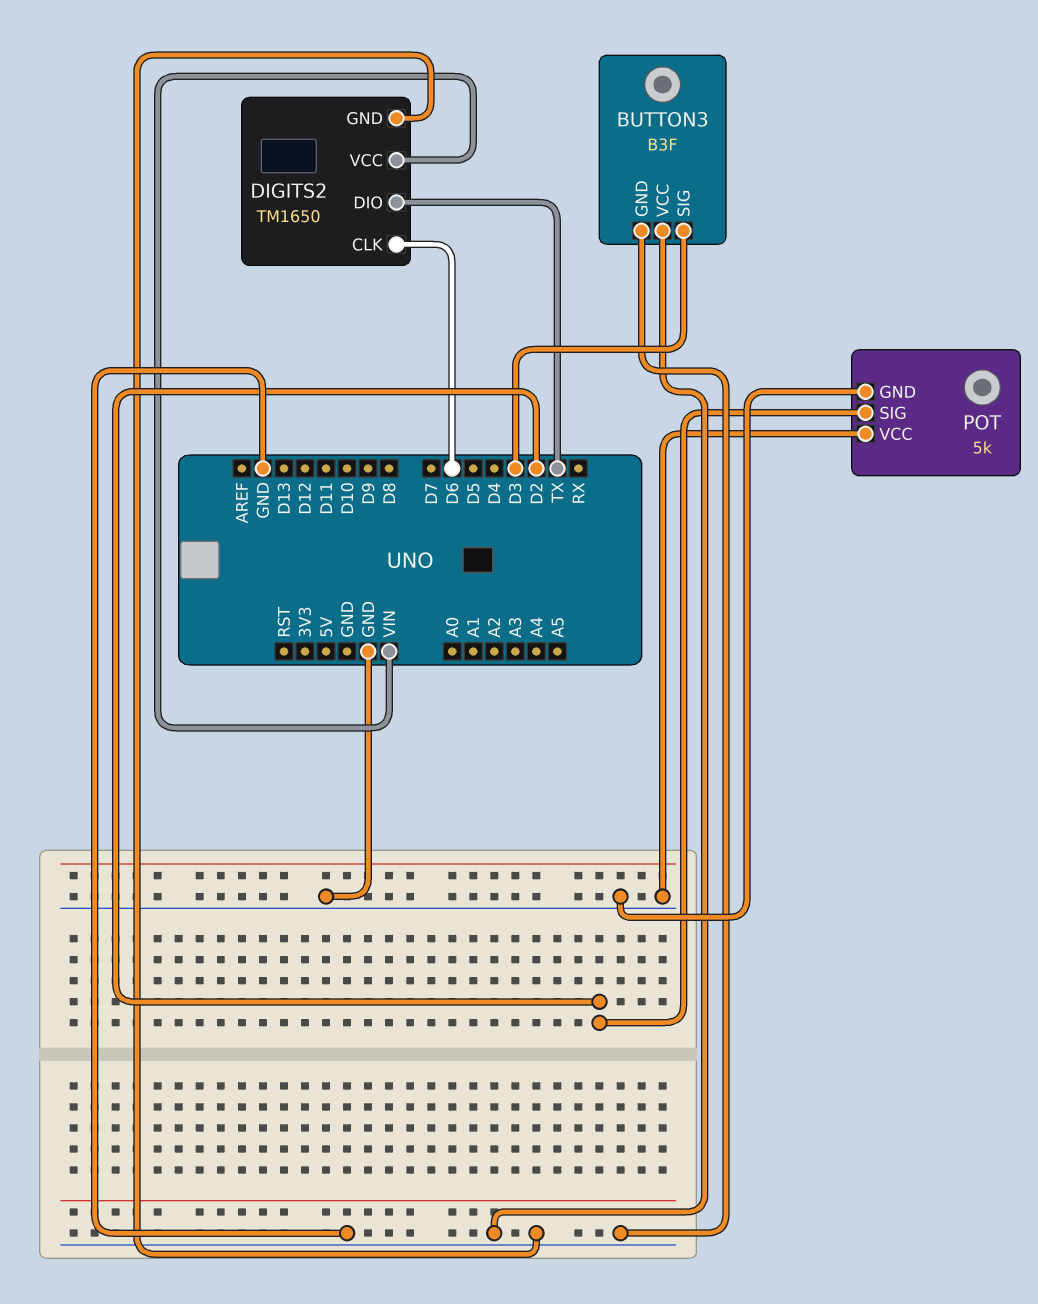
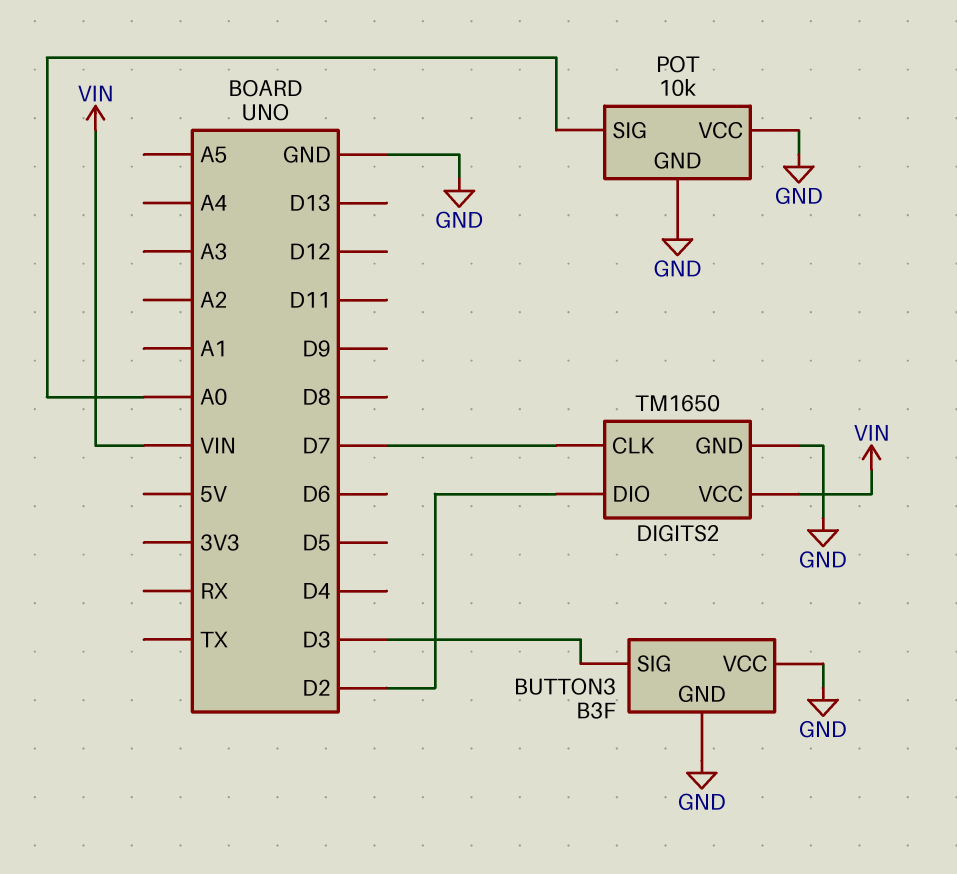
DIGITS2 pin CLK: D6 -> D7
DIGITS2 pin DIO: TX -> D2
POT: 5k -> 10k
POT pin SIG: D2 -> A0

